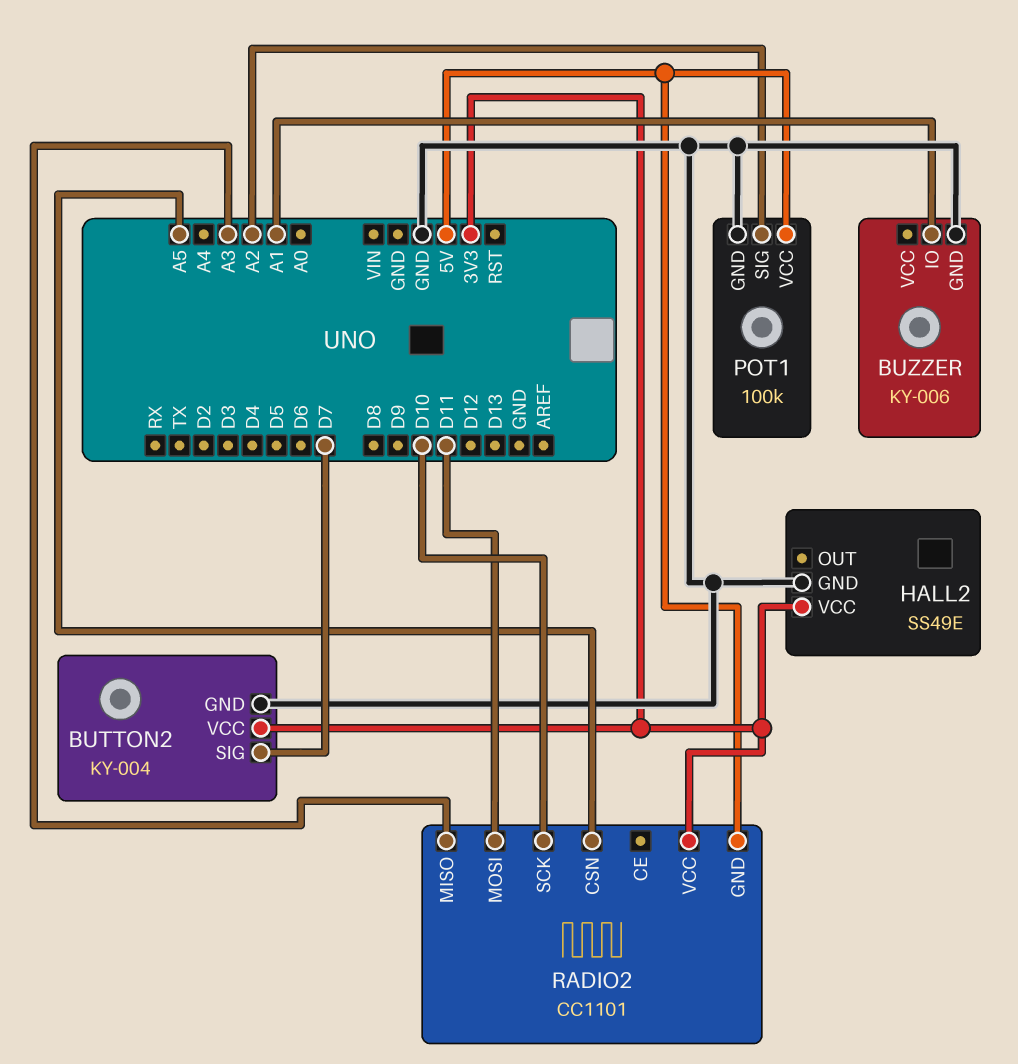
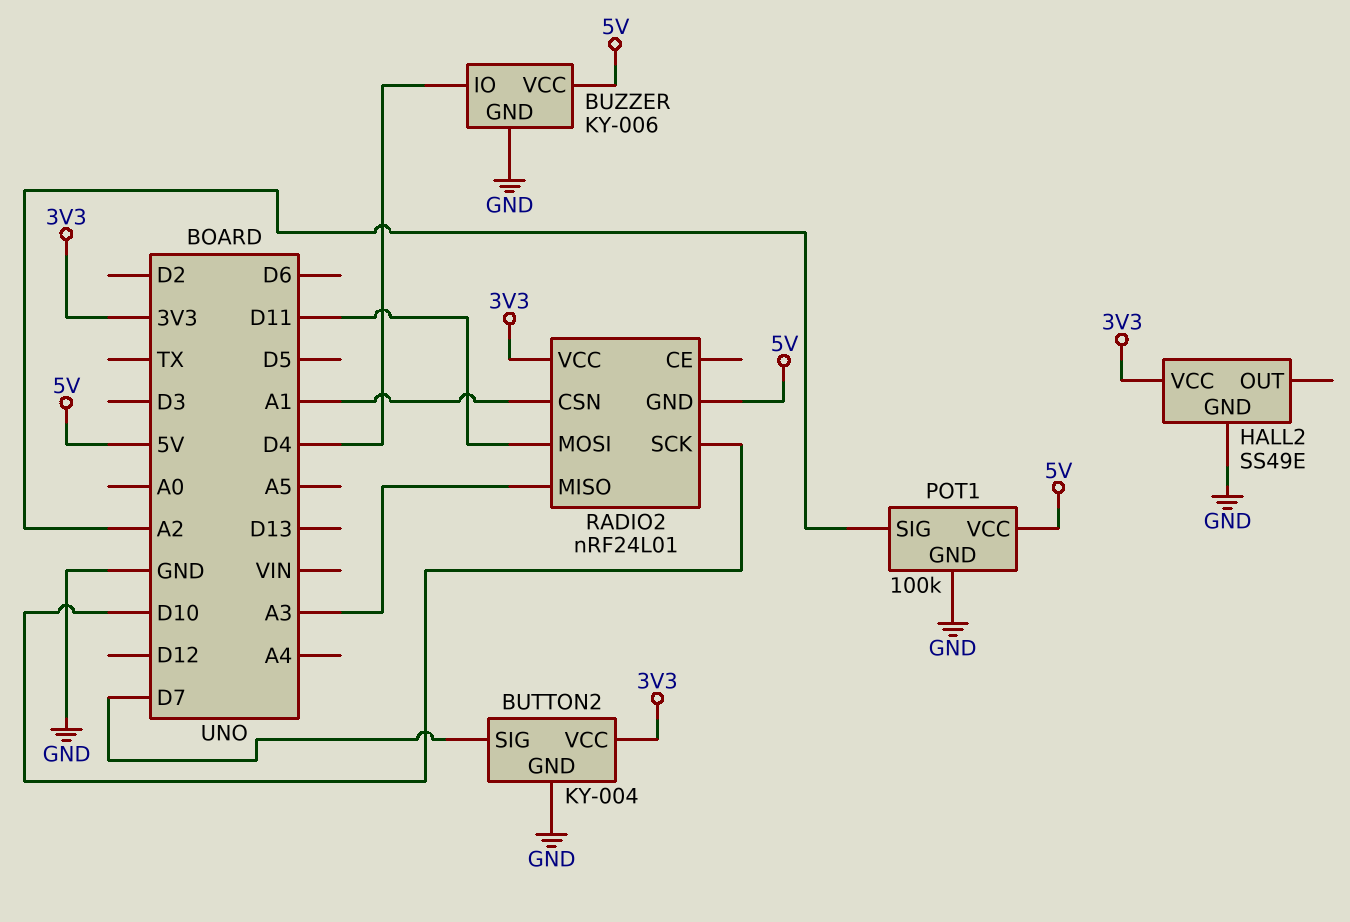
BUZZER pin IO: A1 -> D4
BUZZER pin VCC: none -> 5V
RADIO2: CC1101 -> nRF24L01
RADIO2 pin CSN: A5 -> A1

